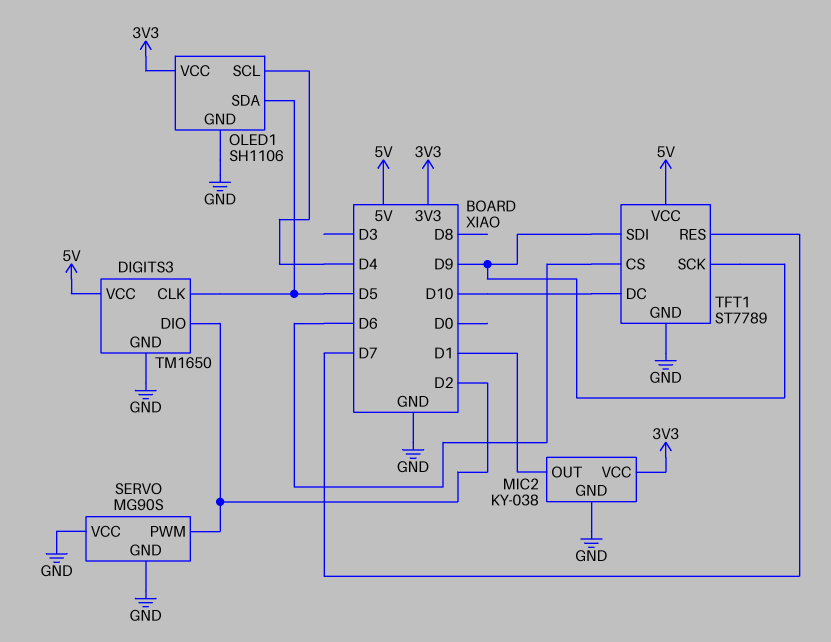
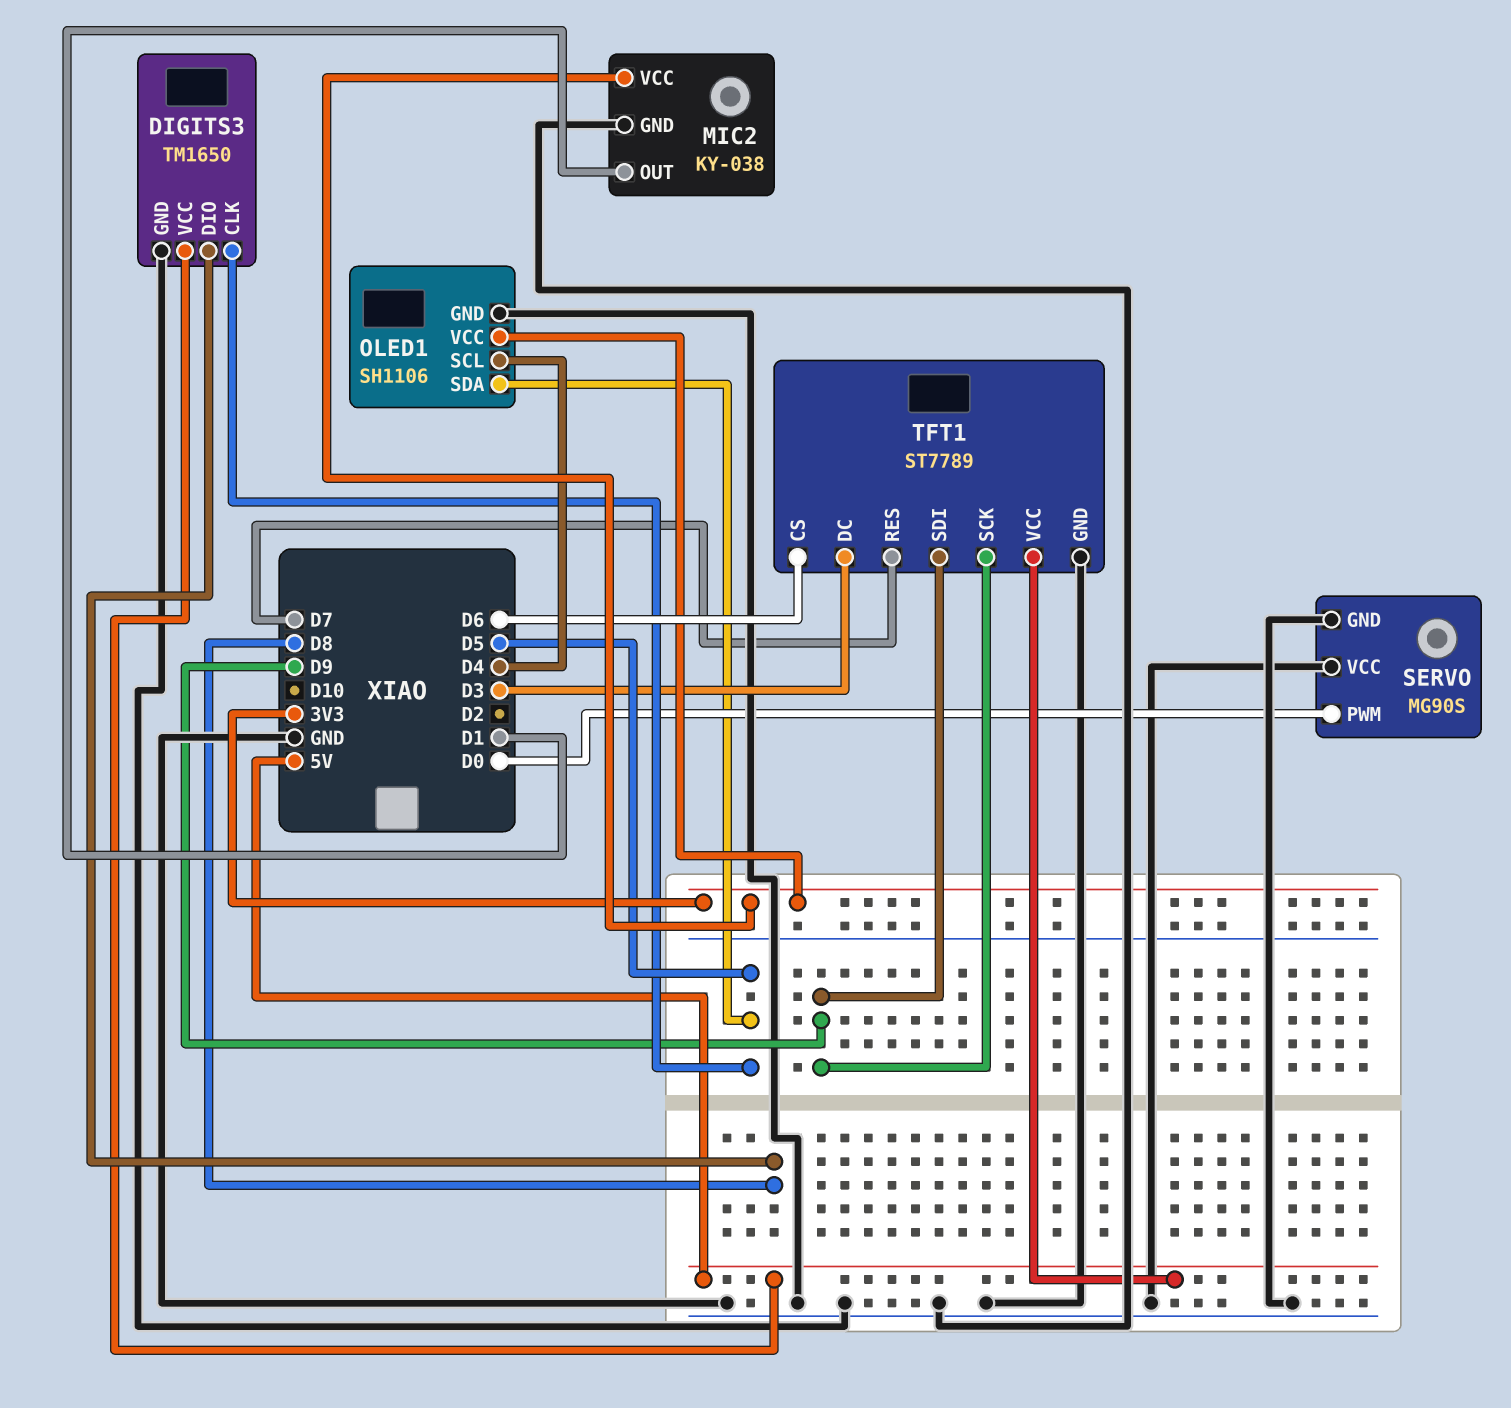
DIGITS3 pin DIO: D2 -> D8
SERVO pin PWM: D2 -> D0
TFT1 pin DC: D10 -> D3

